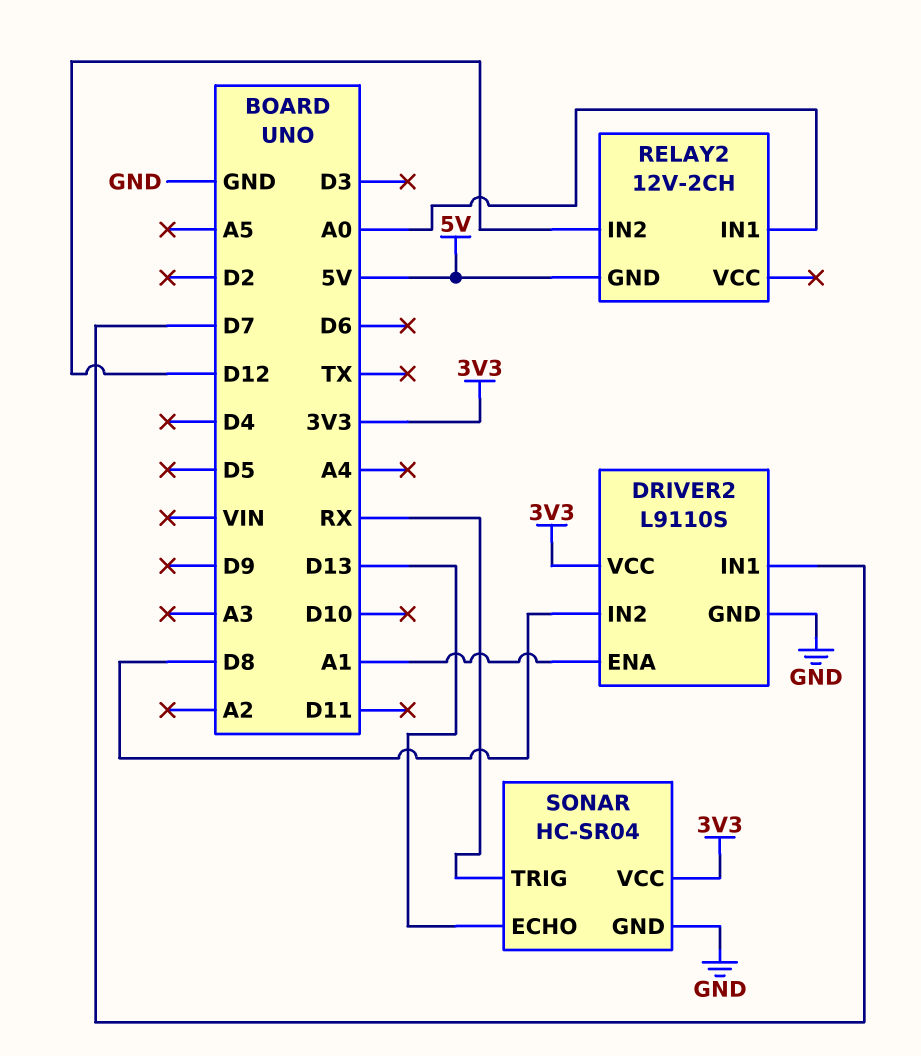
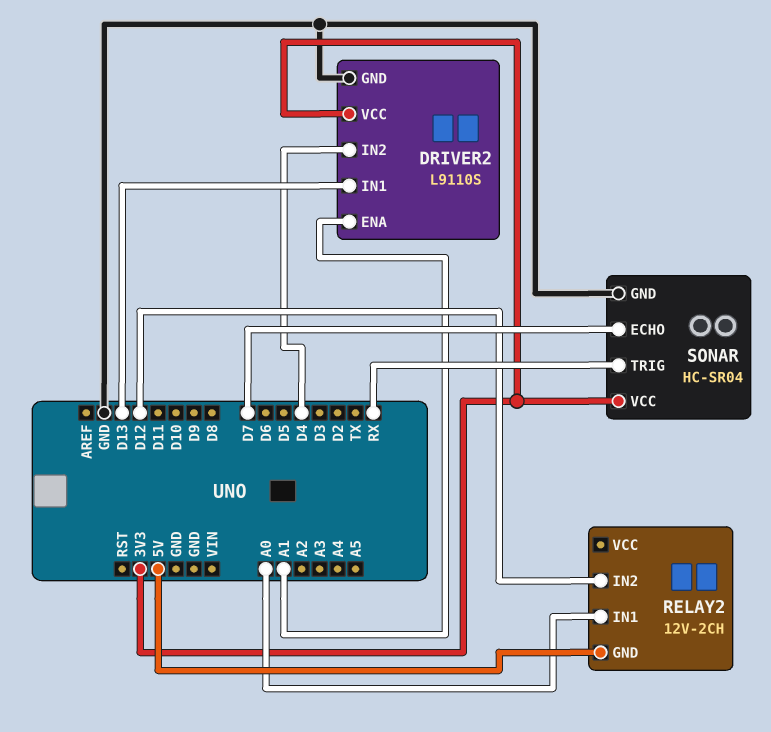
DRIVER2 pin IN1: D7 -> D13
DRIVER2 pin IN2: D8 -> D4
SONAR pin ECHO: D13 -> D7

